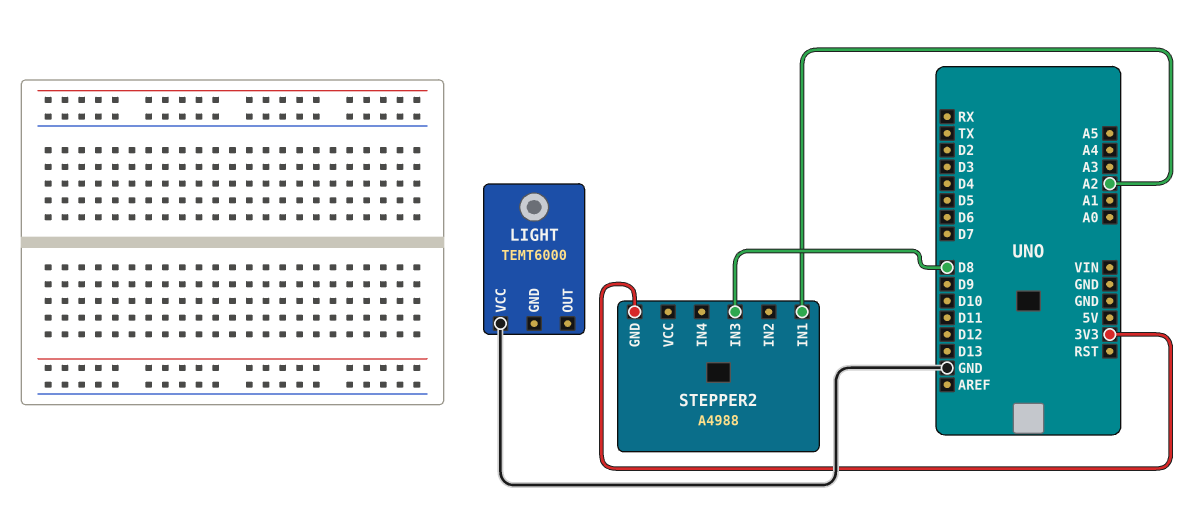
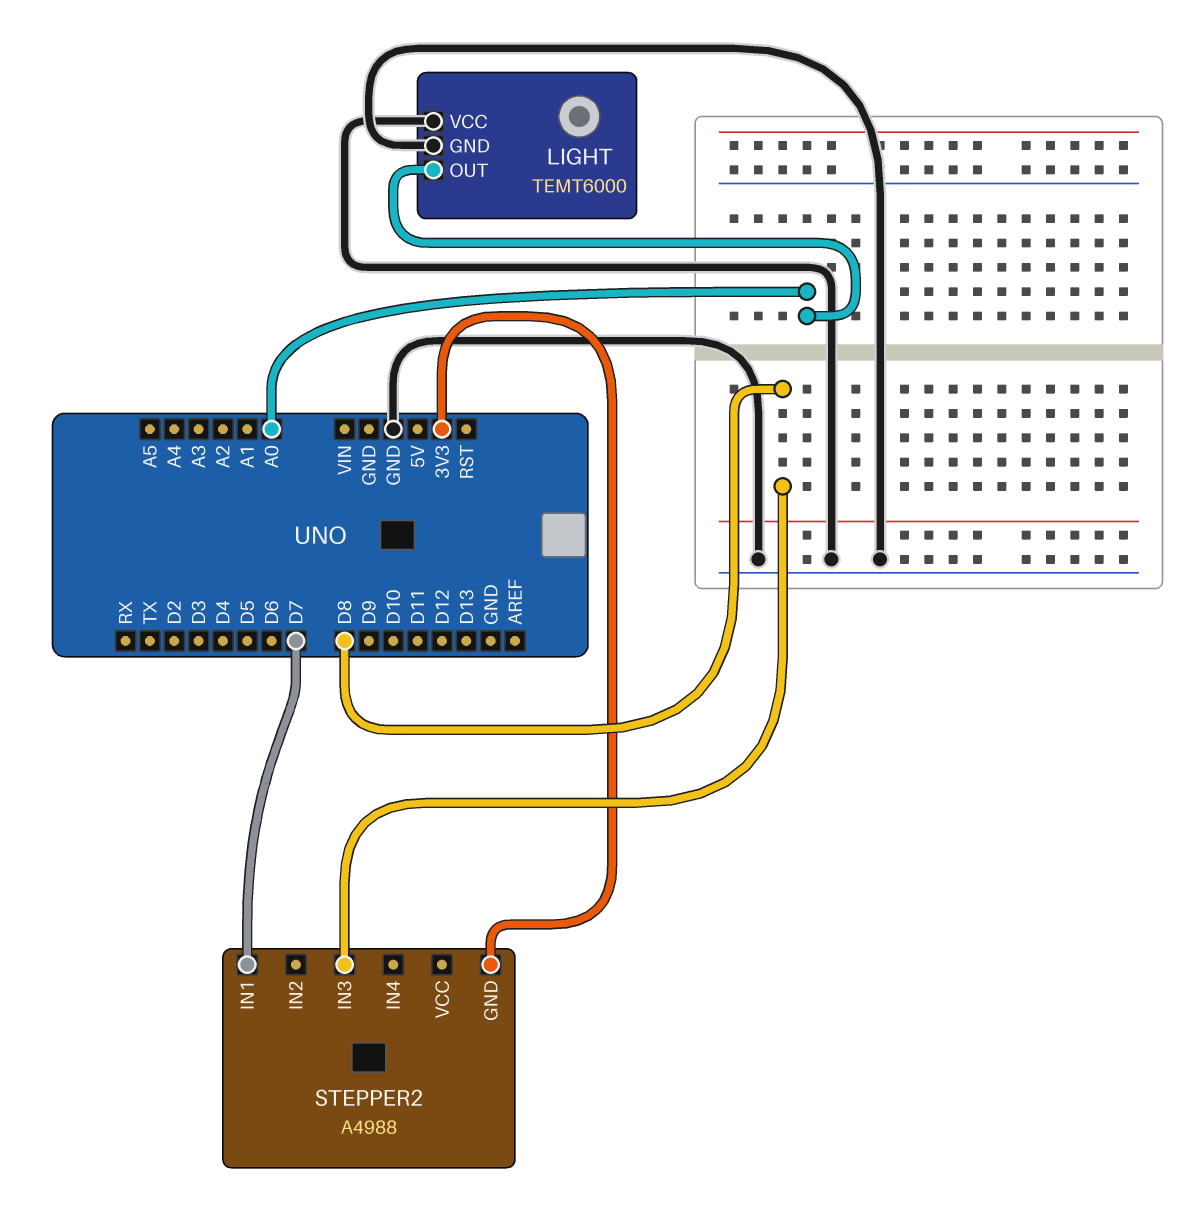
LIGHT pin GND: none -> GND
LIGHT pin OUT: none -> A0
STEPPER2 pin IN1: A2 -> D7

